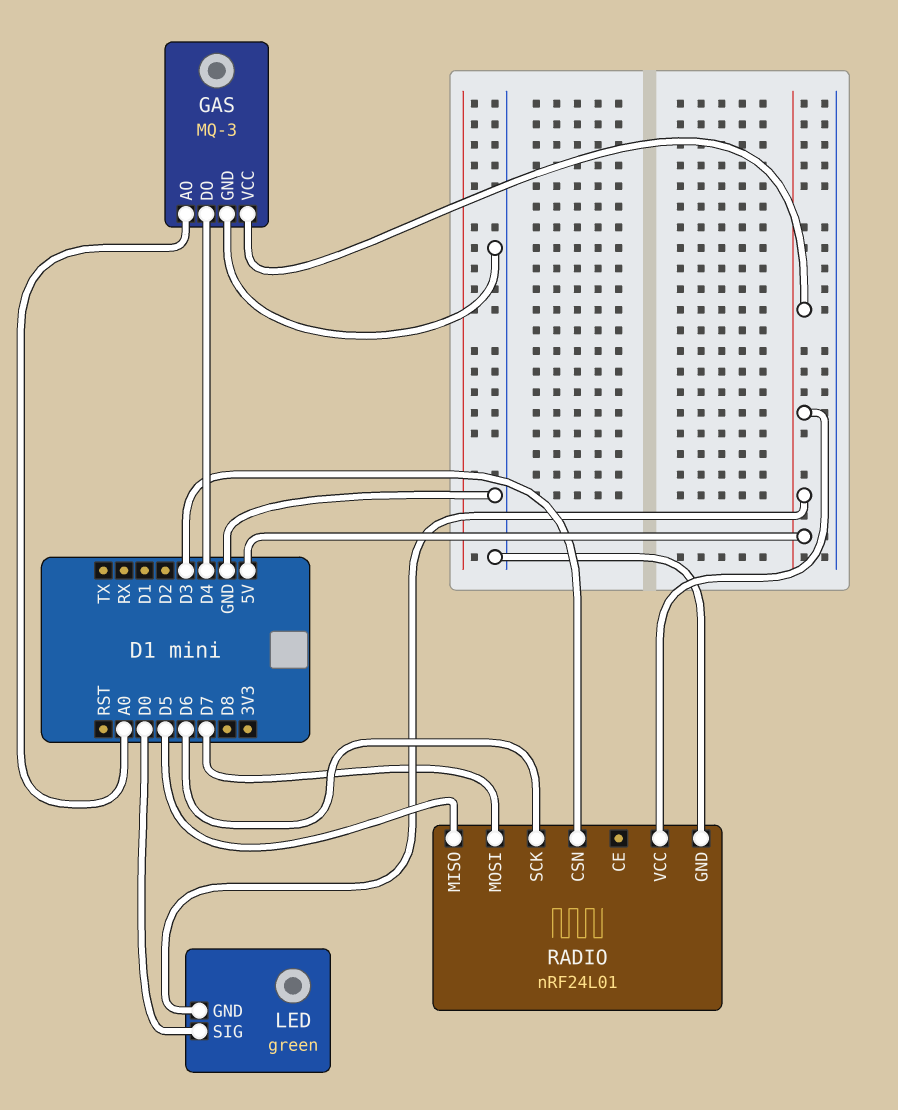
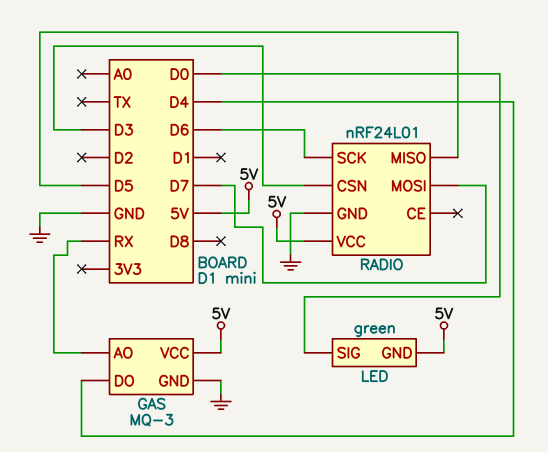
GAS pin AO: A0 -> RX

